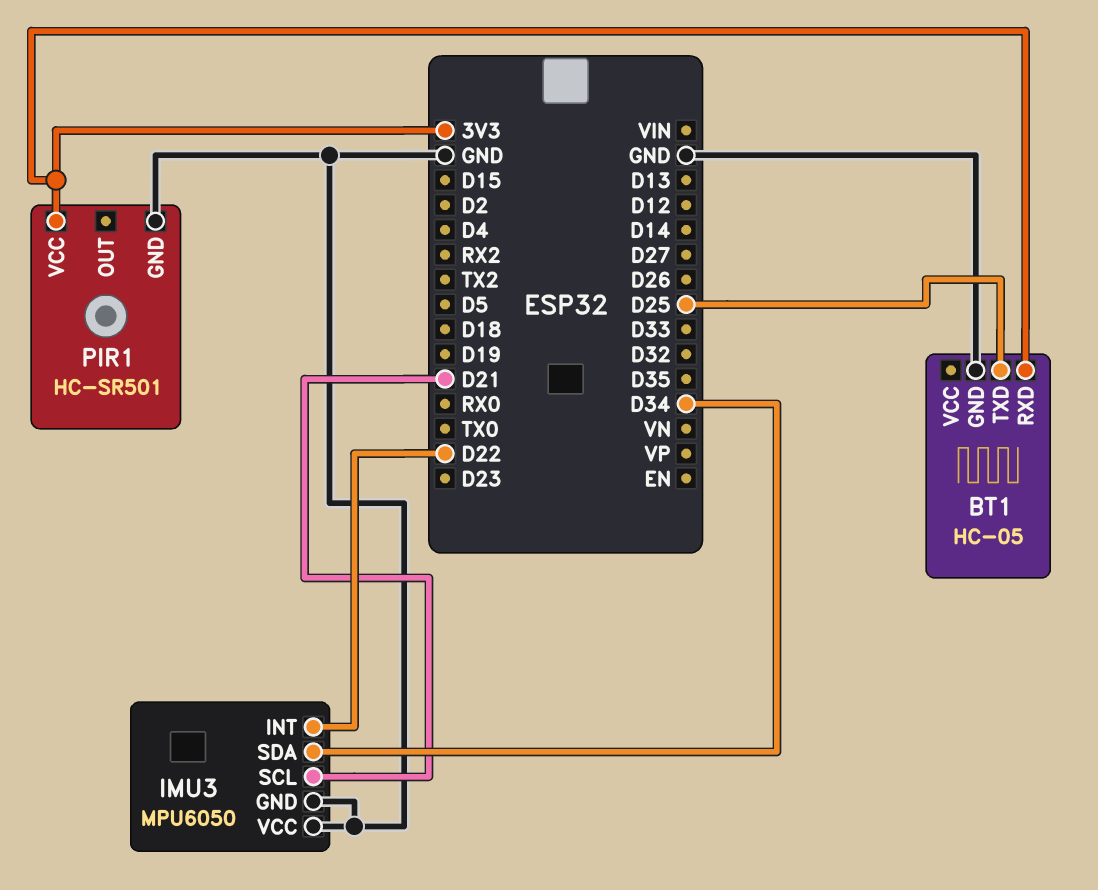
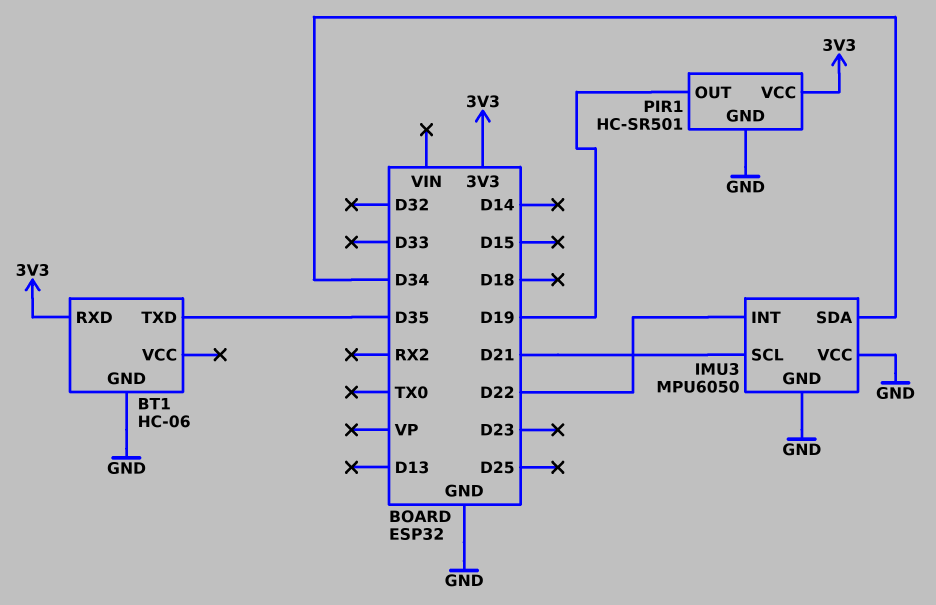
BT1: HC-05 -> HC-06
BT1 pin TXD: D25 -> D35
PIR1 pin OUT: none -> D19

